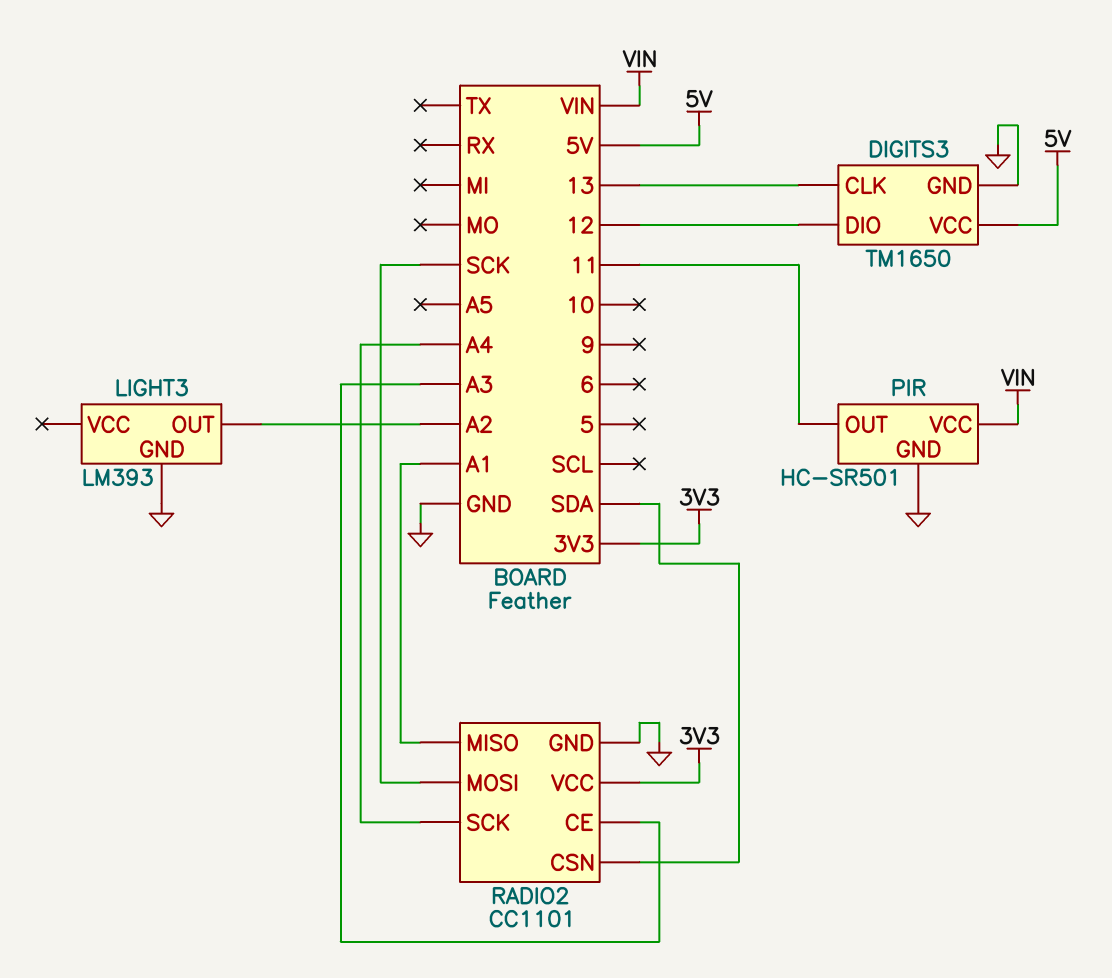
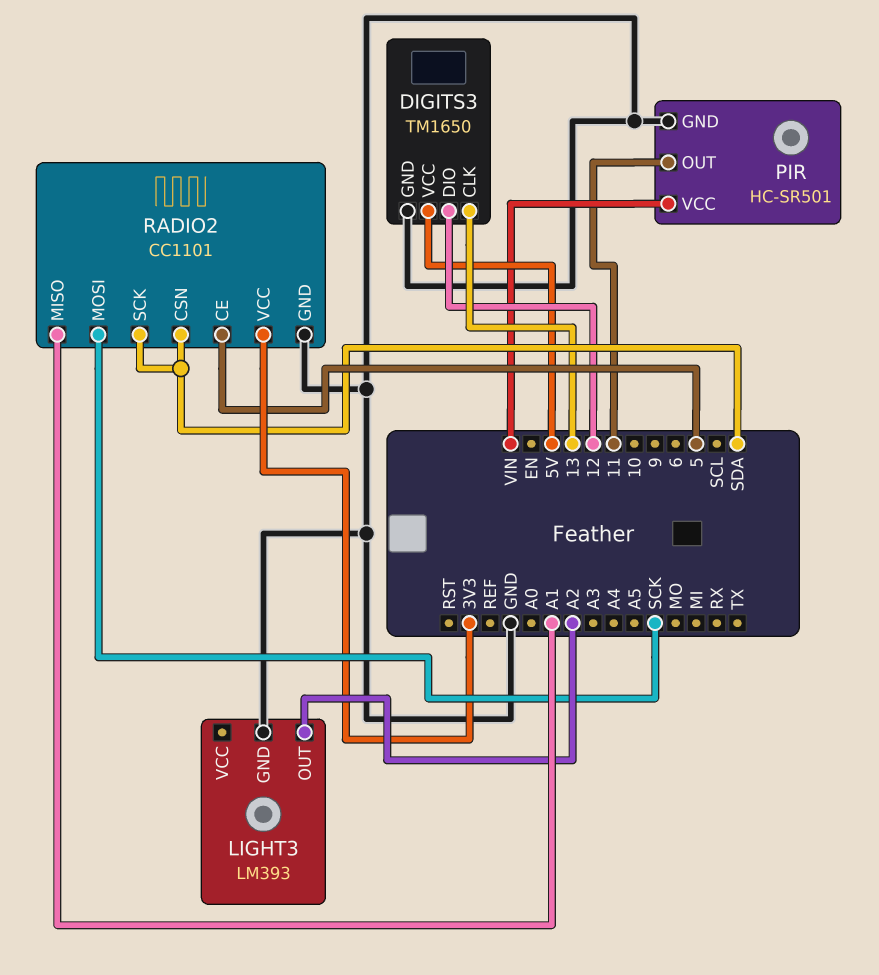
RADIO2 pin CE: A3 -> 5
RADIO2 pin SCK: A4 -> SDA

